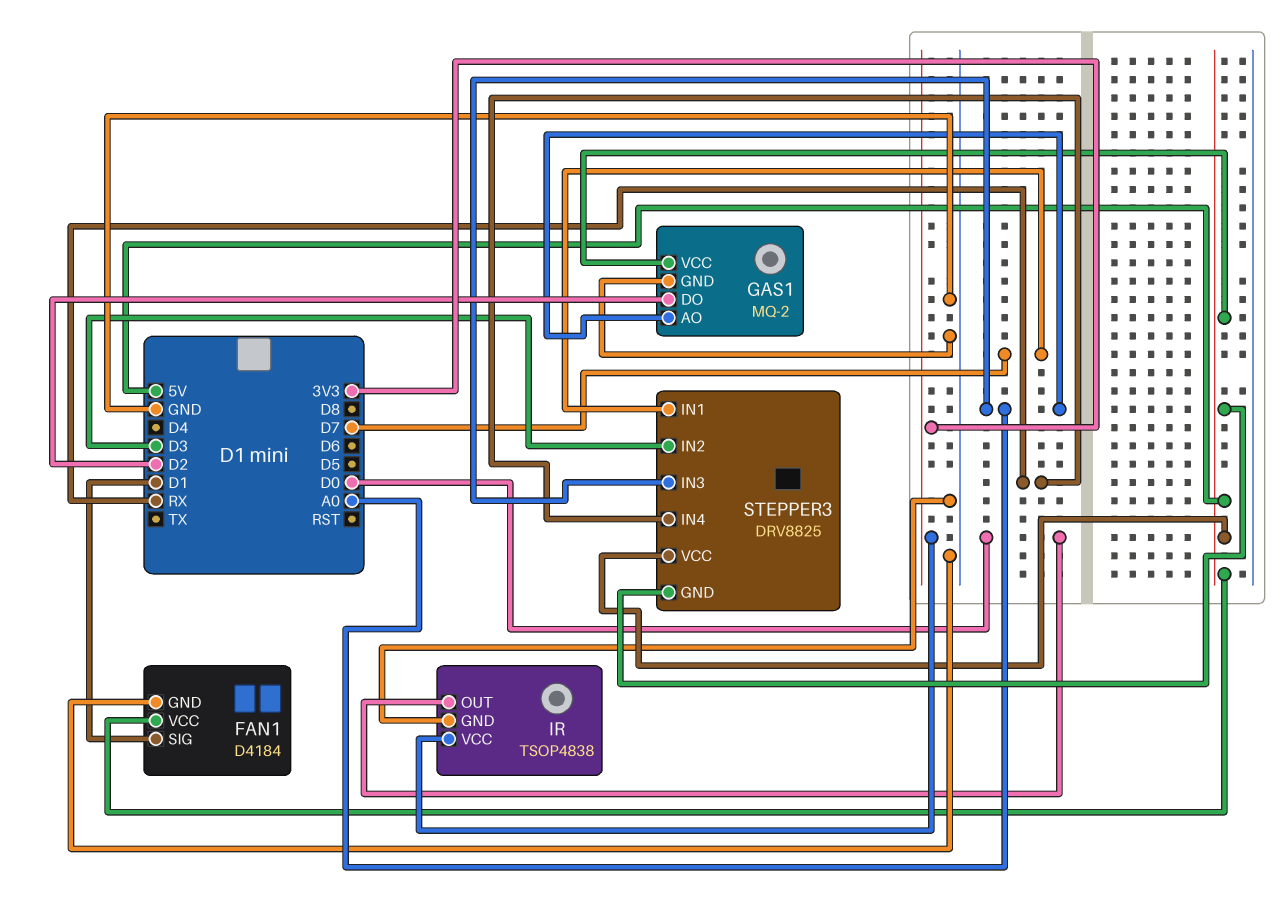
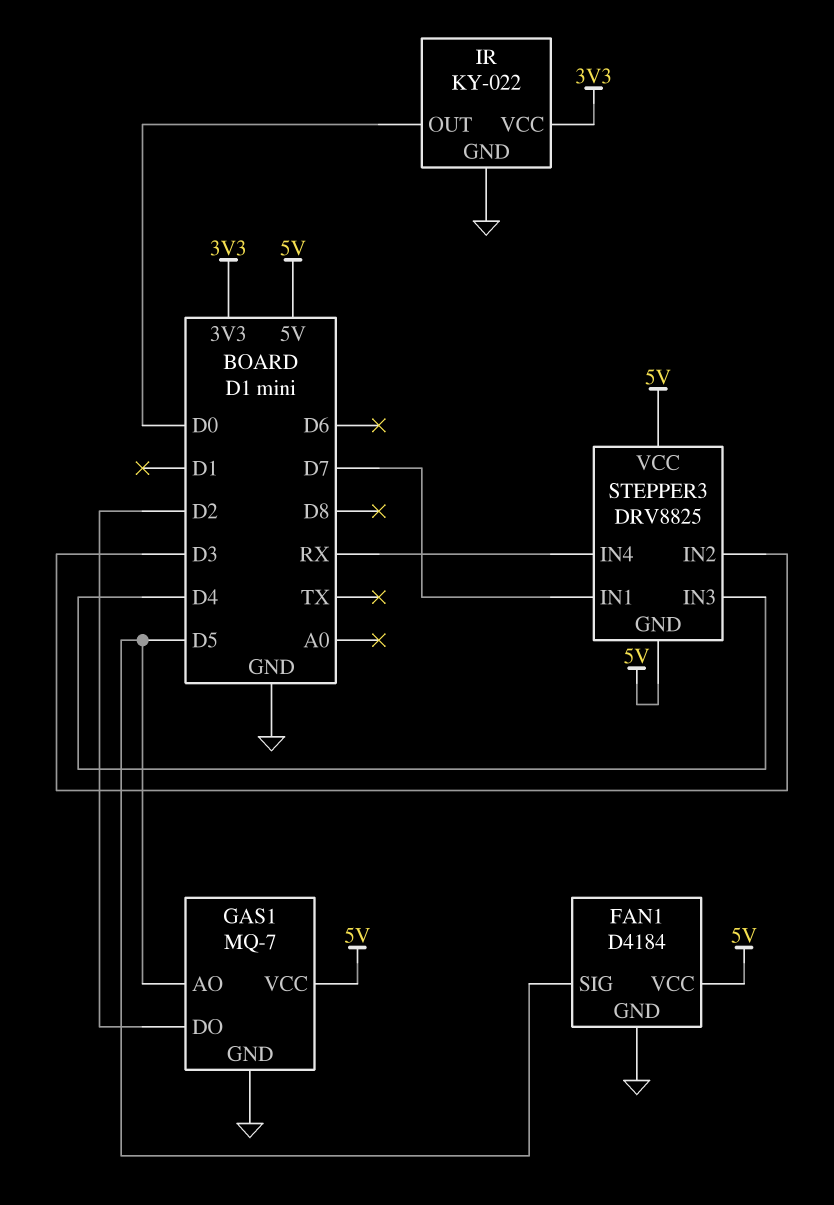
FAN1 pin SIG: D1 -> D5
GAS1: MQ-2 -> MQ-7
GAS1 pin AO: A0 -> D5
IR: TSOP4838 -> KY-022
STEPPER3 pin IN3: A0 -> D4

